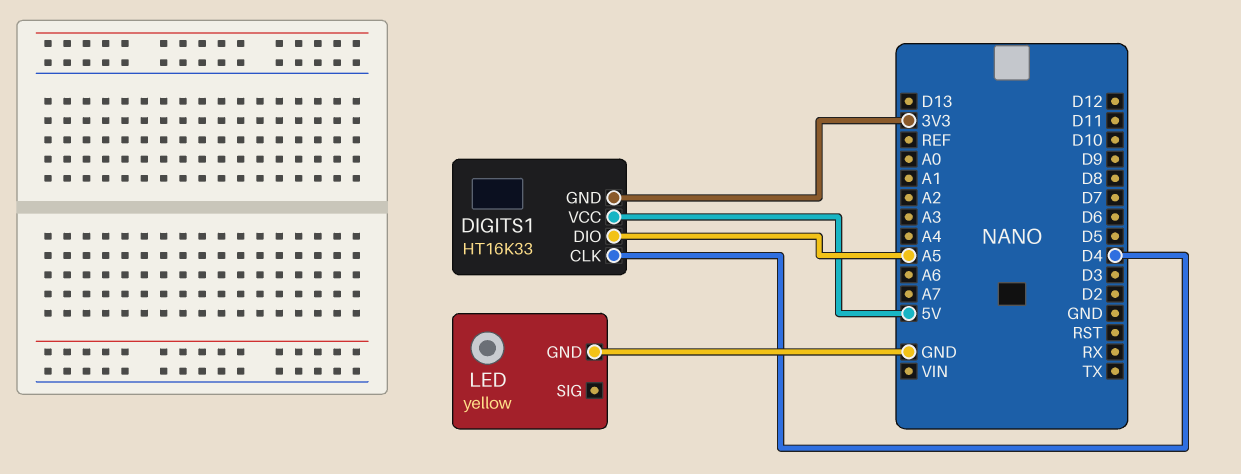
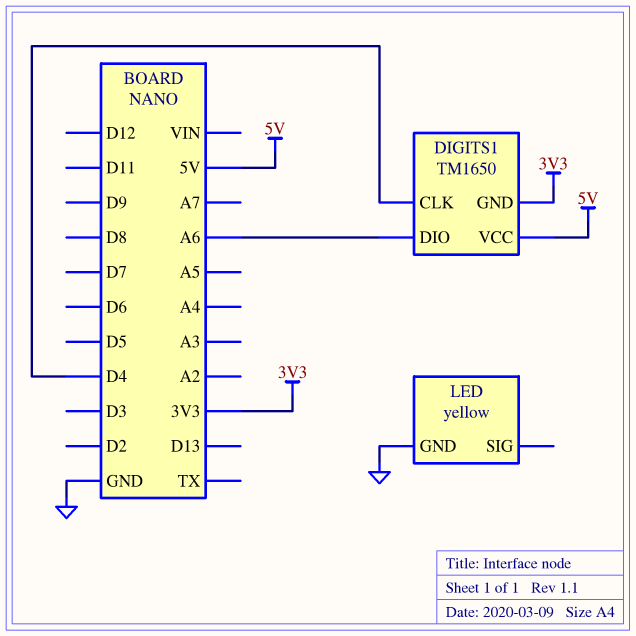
DIGITS1: HT16K33 -> TM1650
DIGITS1 pin DIO: A5 -> A6

